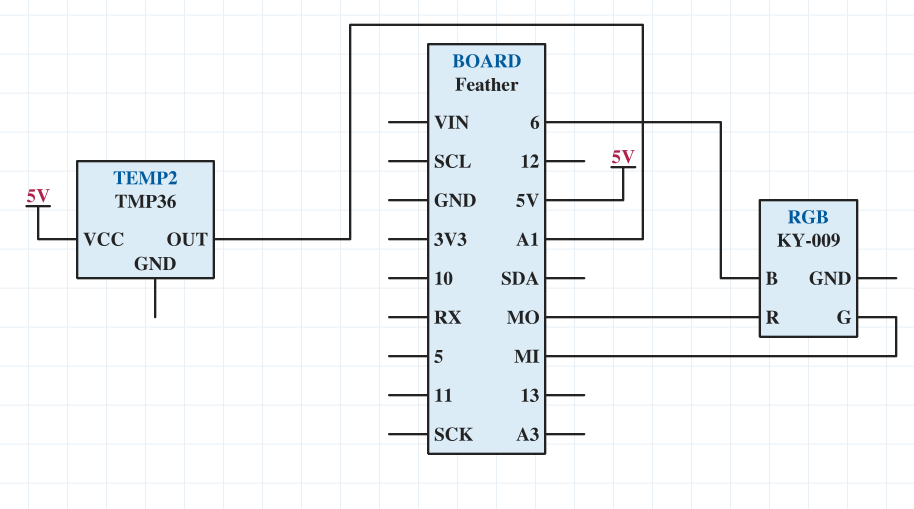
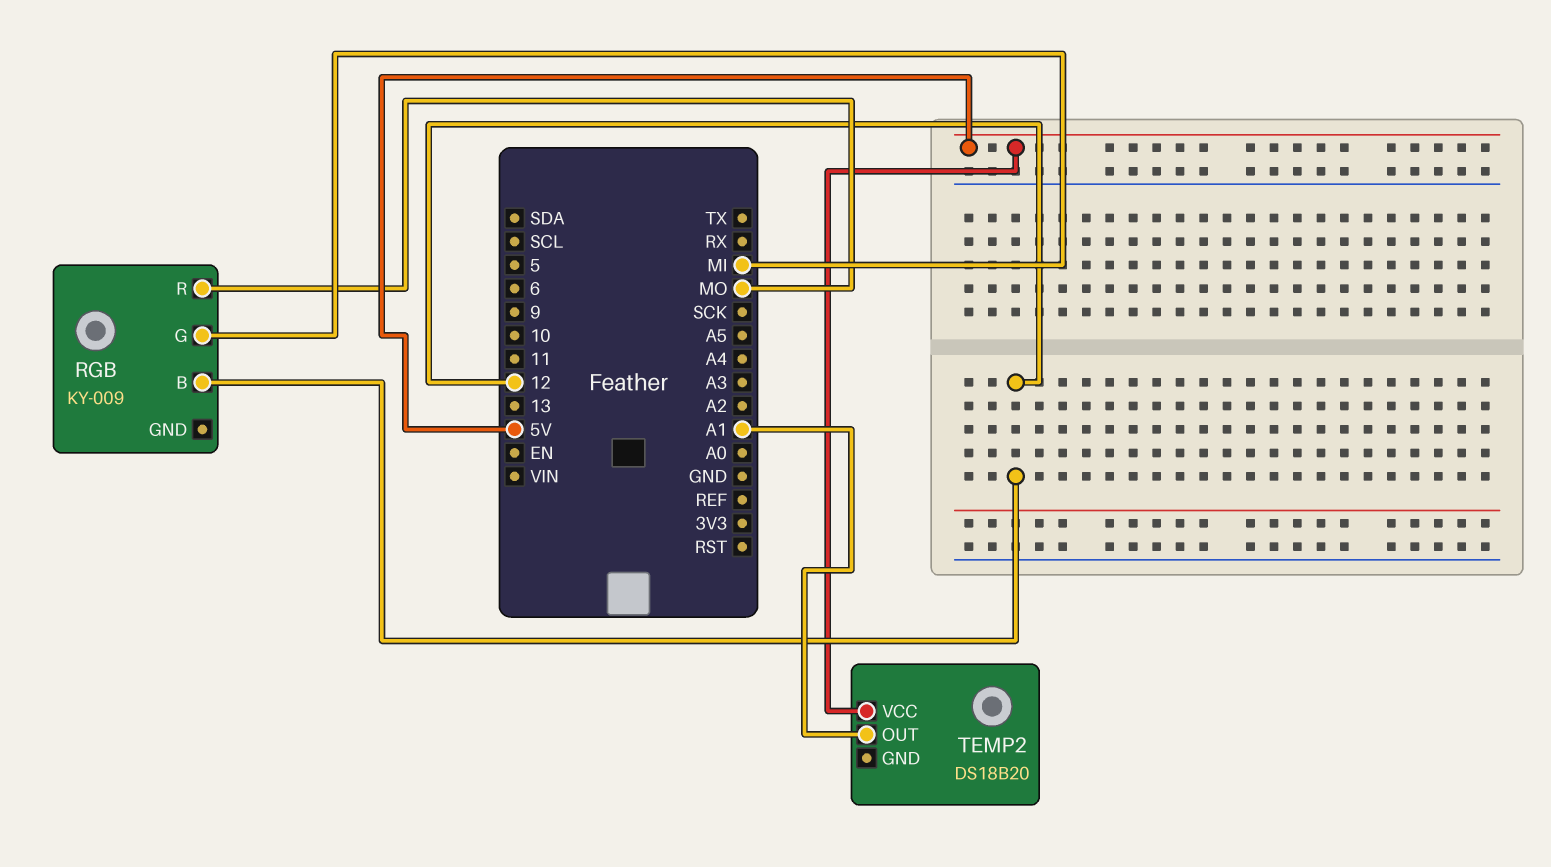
RGB pin B: 6 -> 12
TEMP2: TMP36 -> DS18B20

